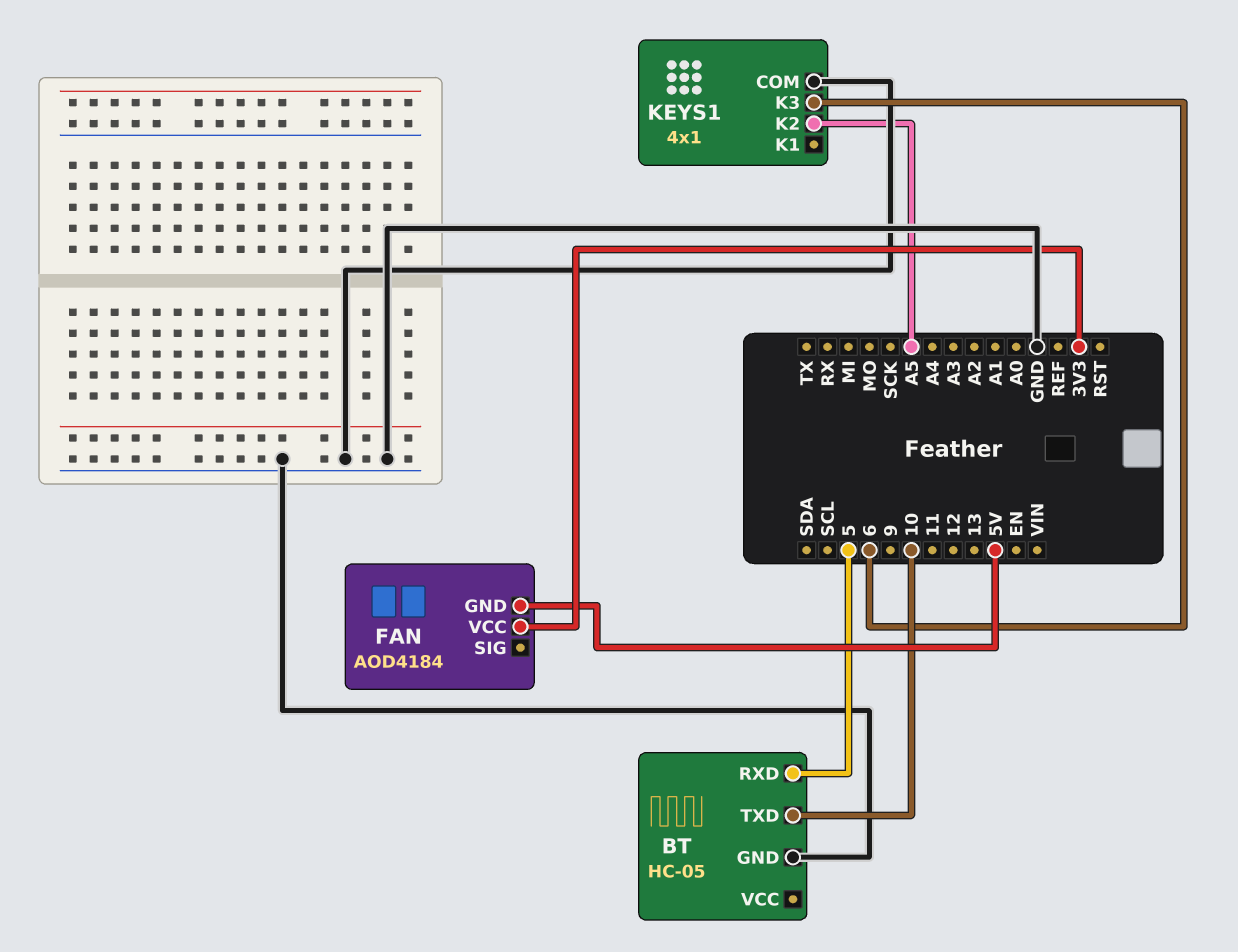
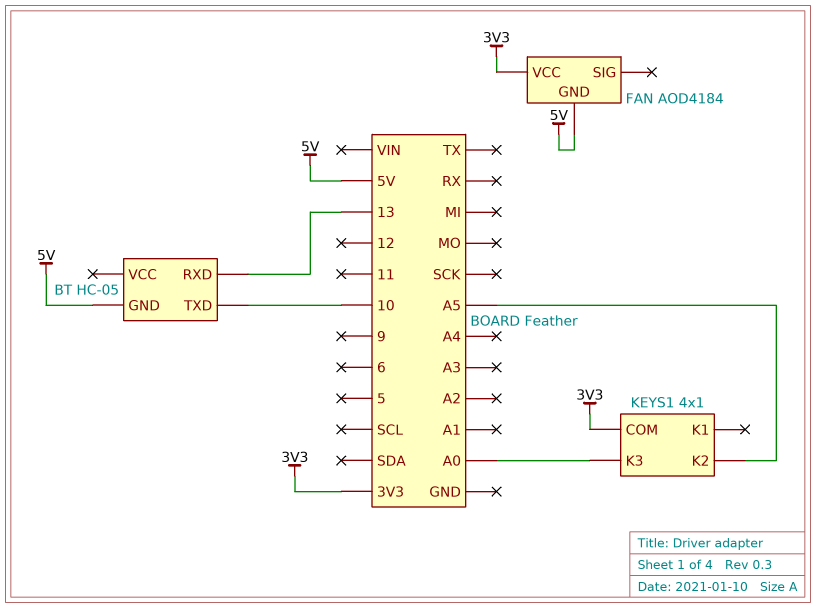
BT pin GND: GND -> 5V
BT pin RXD: 5 -> 13
KEYS1 pin COM: GND -> 3V3
KEYS1 pin K3: 6 -> A0

